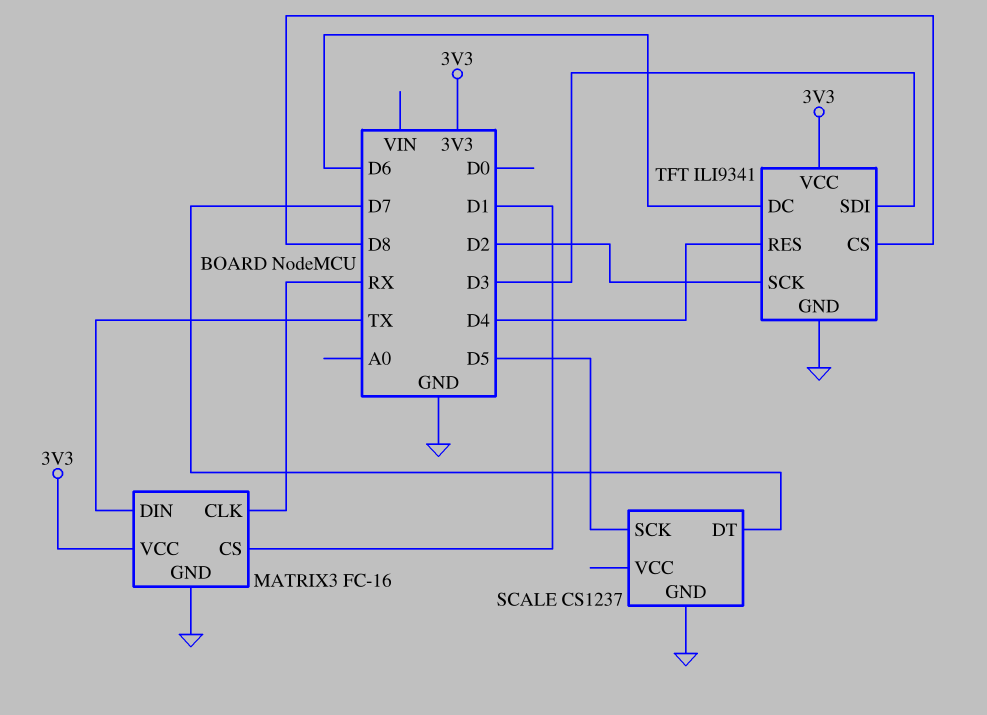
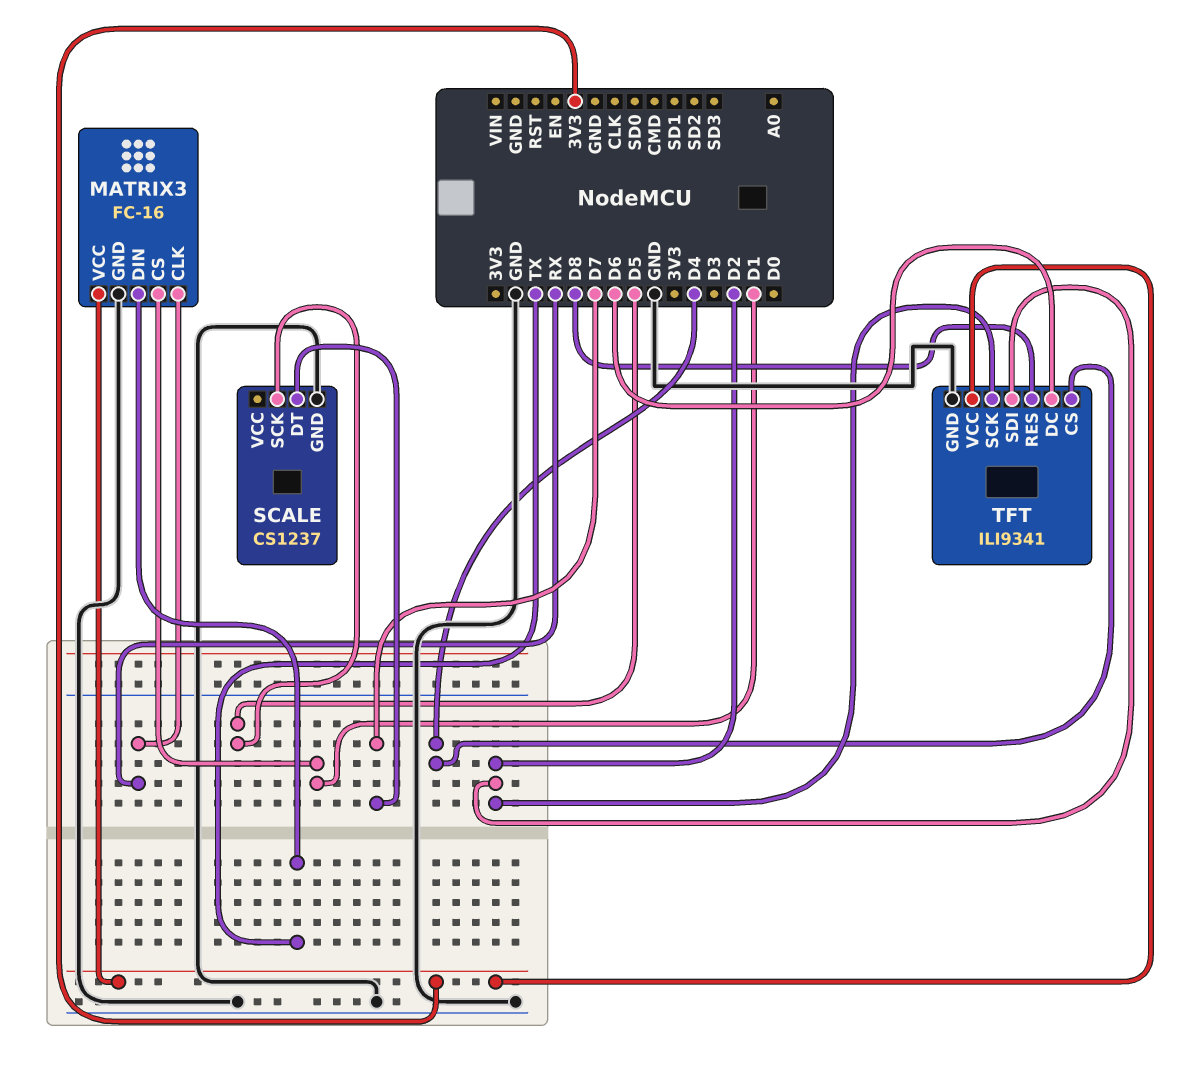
TFT pin CS: D8 -> D4
TFT pin RES: D4 -> D8
TFT pin SDI: D3 -> D2

